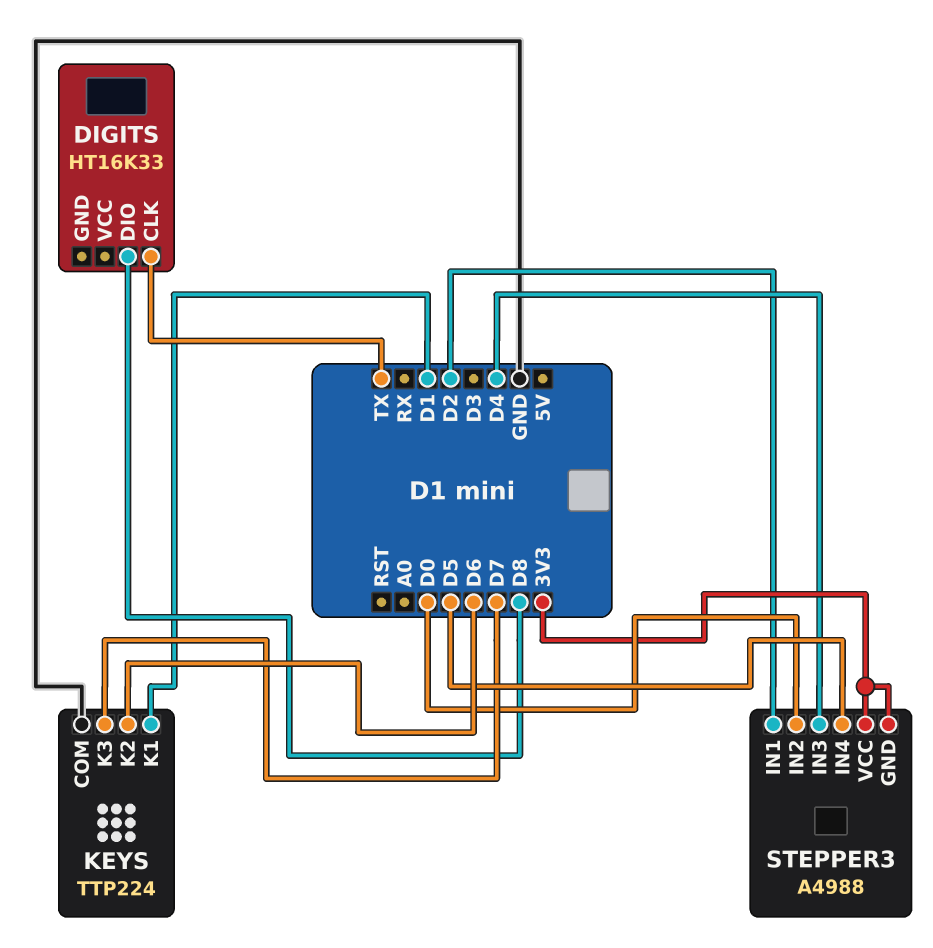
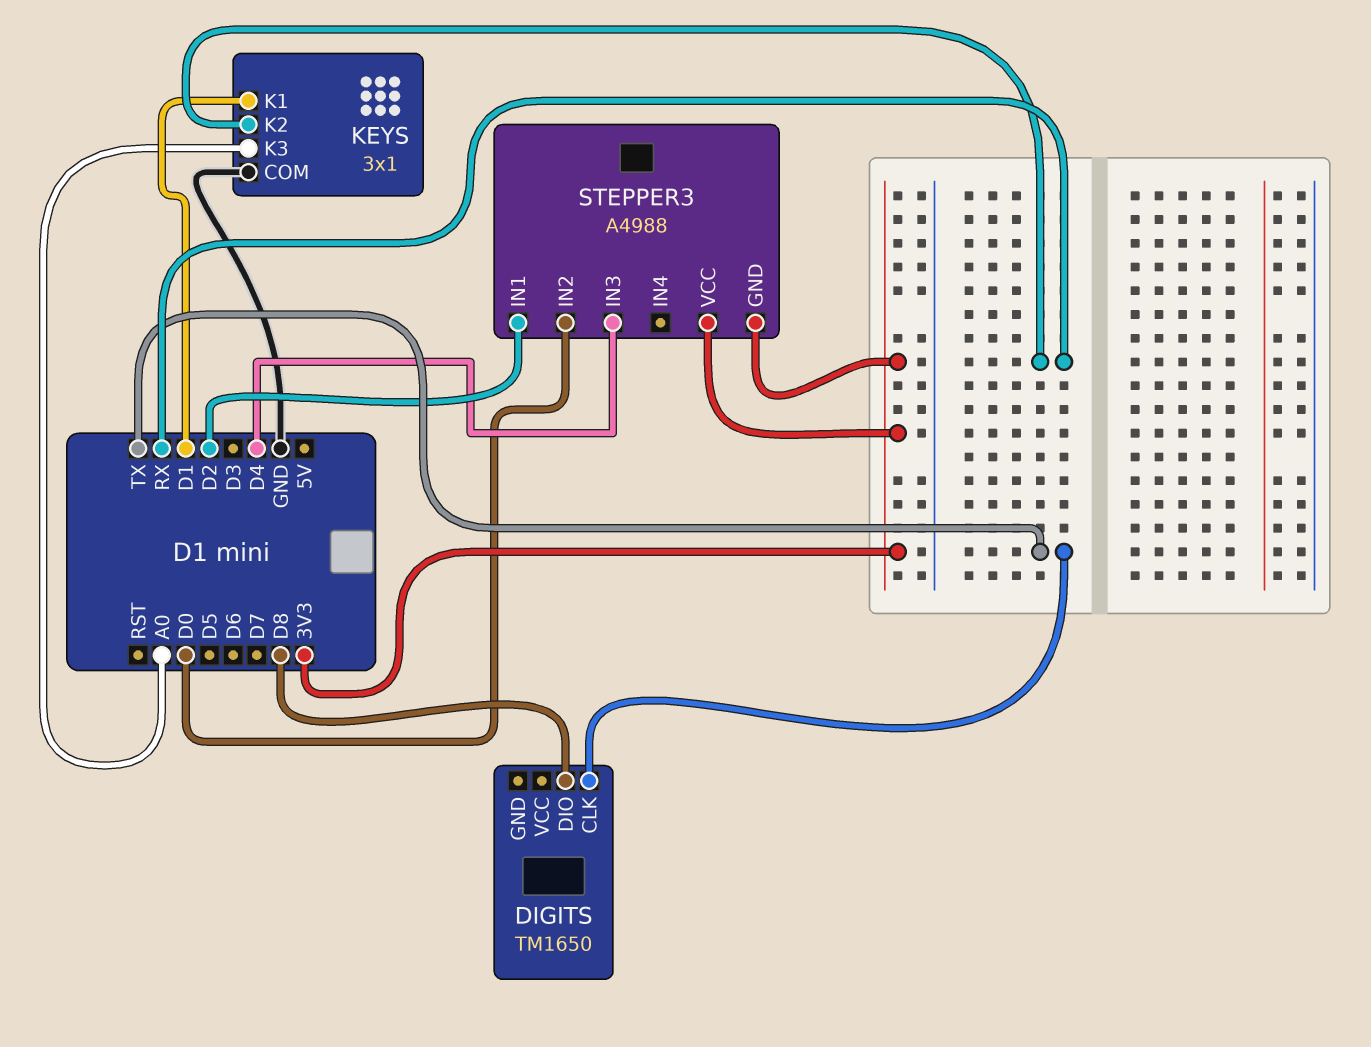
DIGITS: HT16K33 -> TM1650
KEYS: TTP224 -> 3x1
KEYS pin K2: D6 -> RX
KEYS pin K3: D7 -> A0
STEPPER3 pin IN4: D5 -> none

